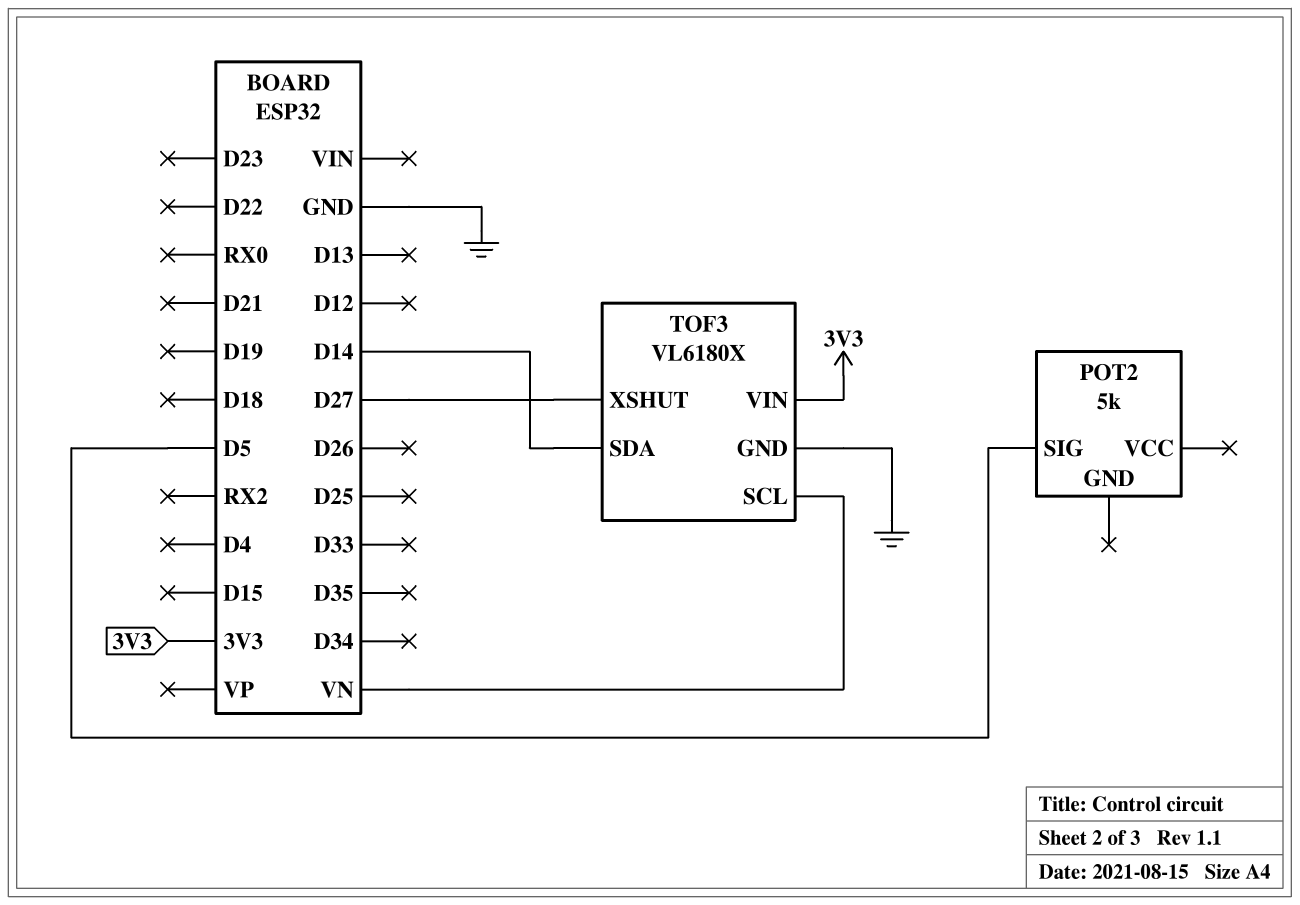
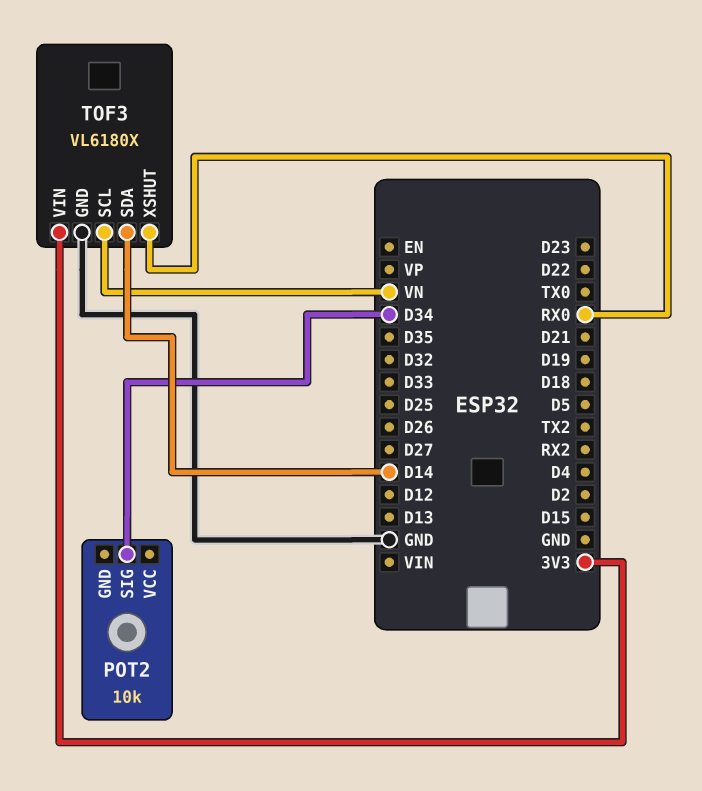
POT2: 5k -> 10k
POT2 pin SIG: D5 -> D34
TOF3 pin XSHUT: D27 -> RX0

